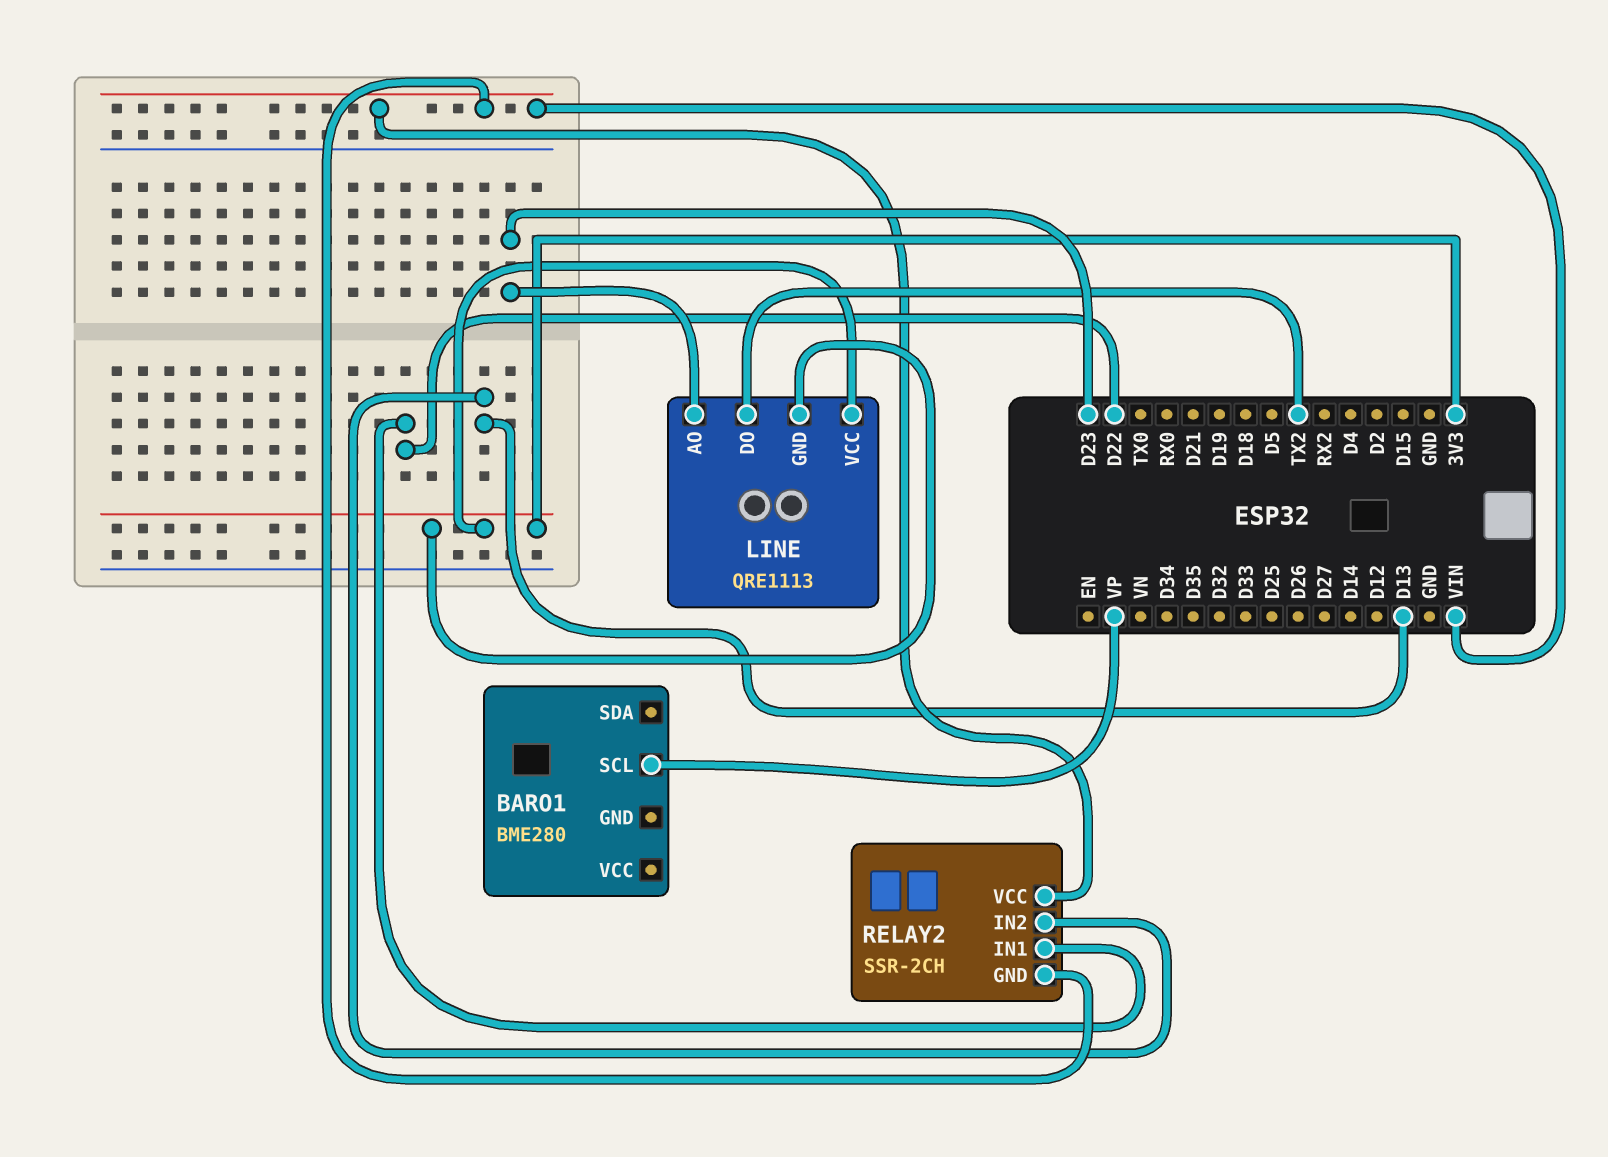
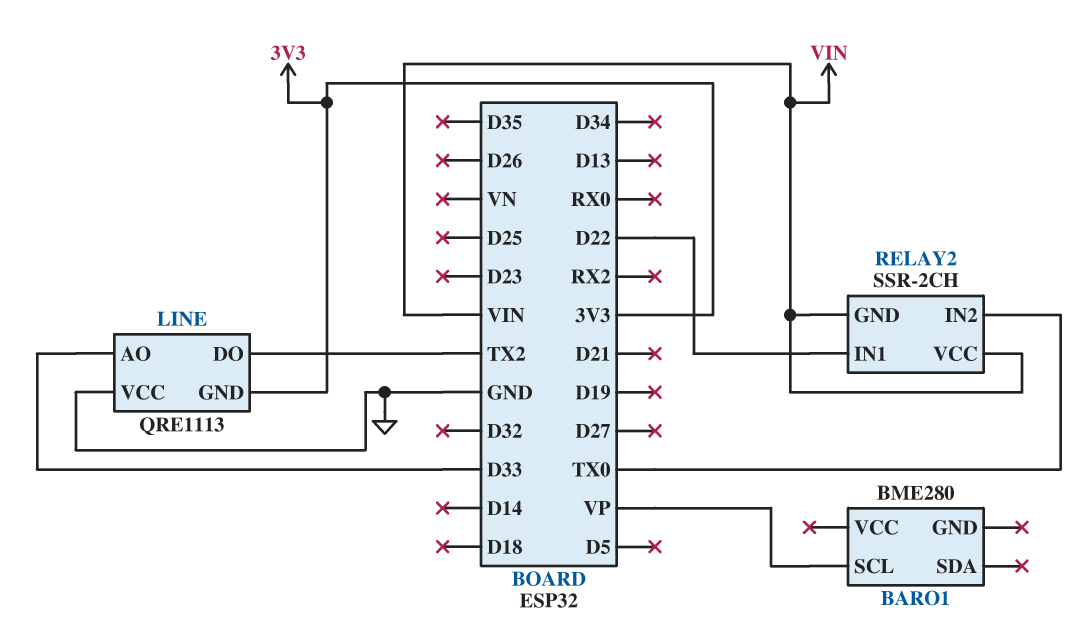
LINE pin AO: D23 -> D33
LINE pin VCC: 3V3 -> GND
RELAY2 pin IN2: D13 -> TX0

